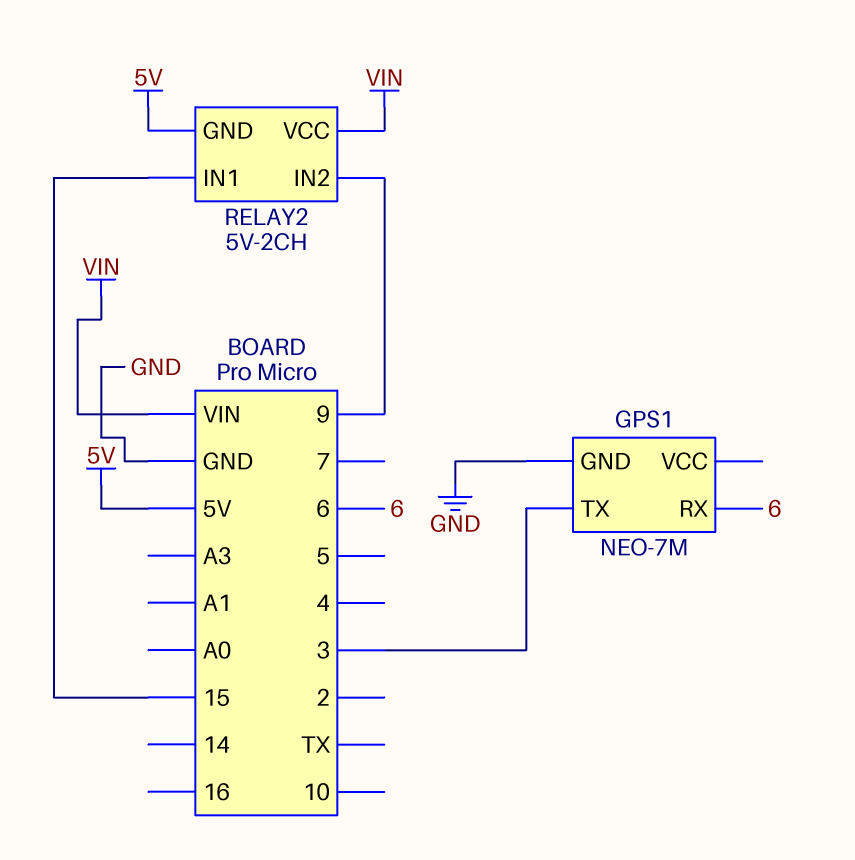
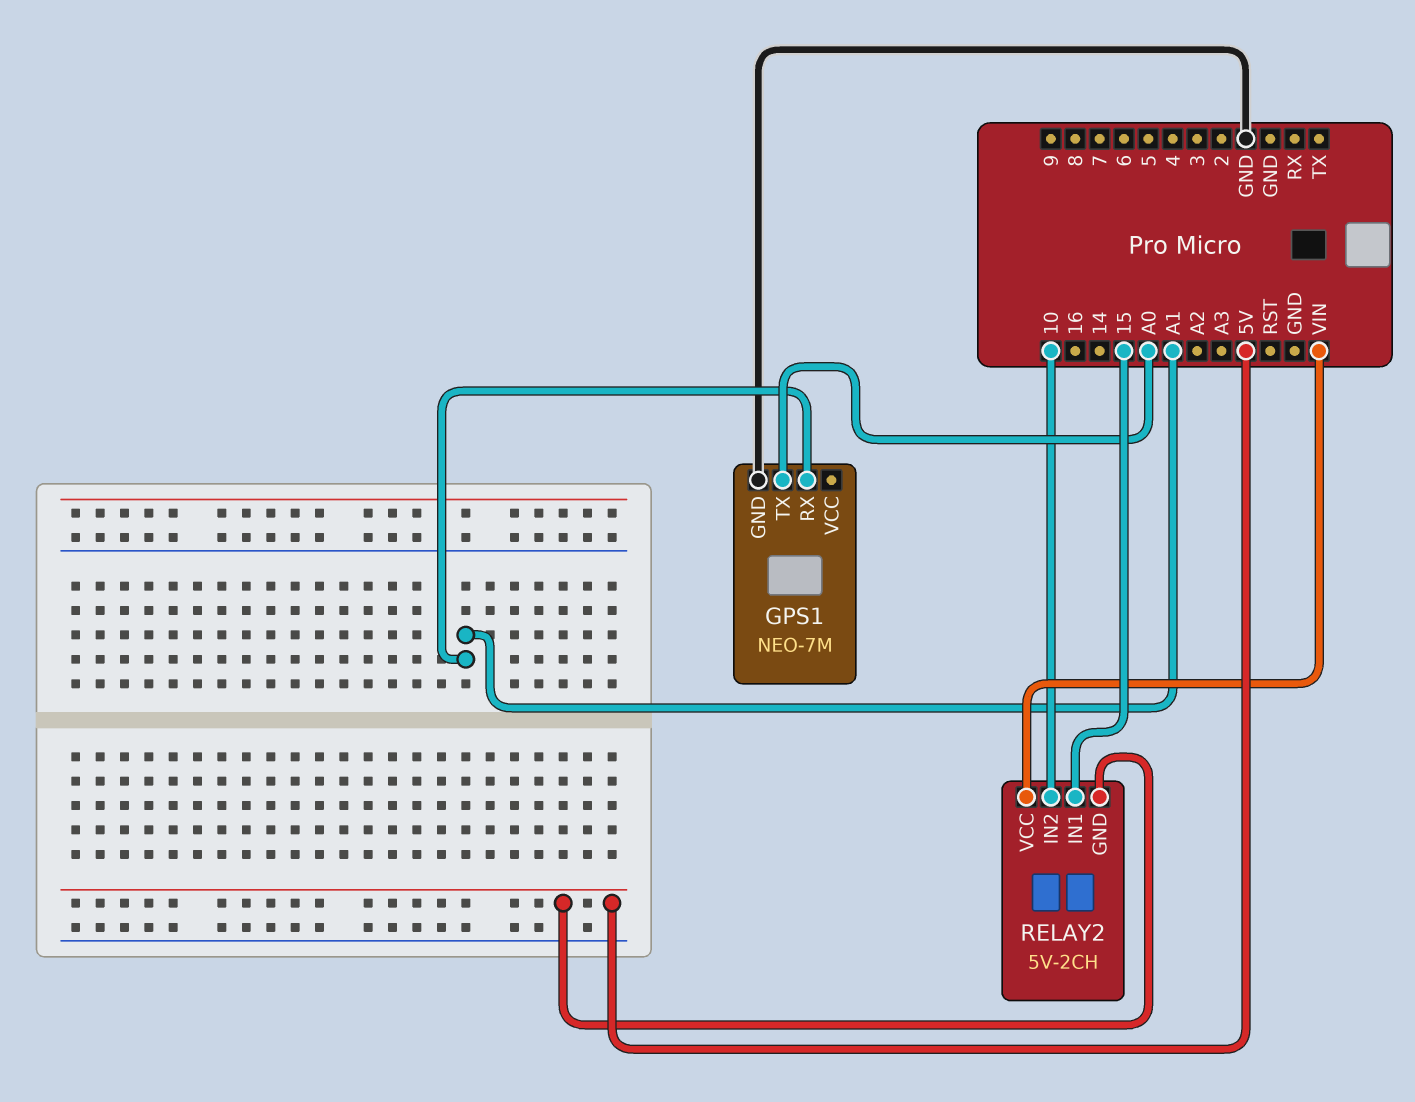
GPS1 pin RX: 6 -> A1
GPS1 pin TX: 3 -> A0
RELAY2 pin IN2: 9 -> 10

